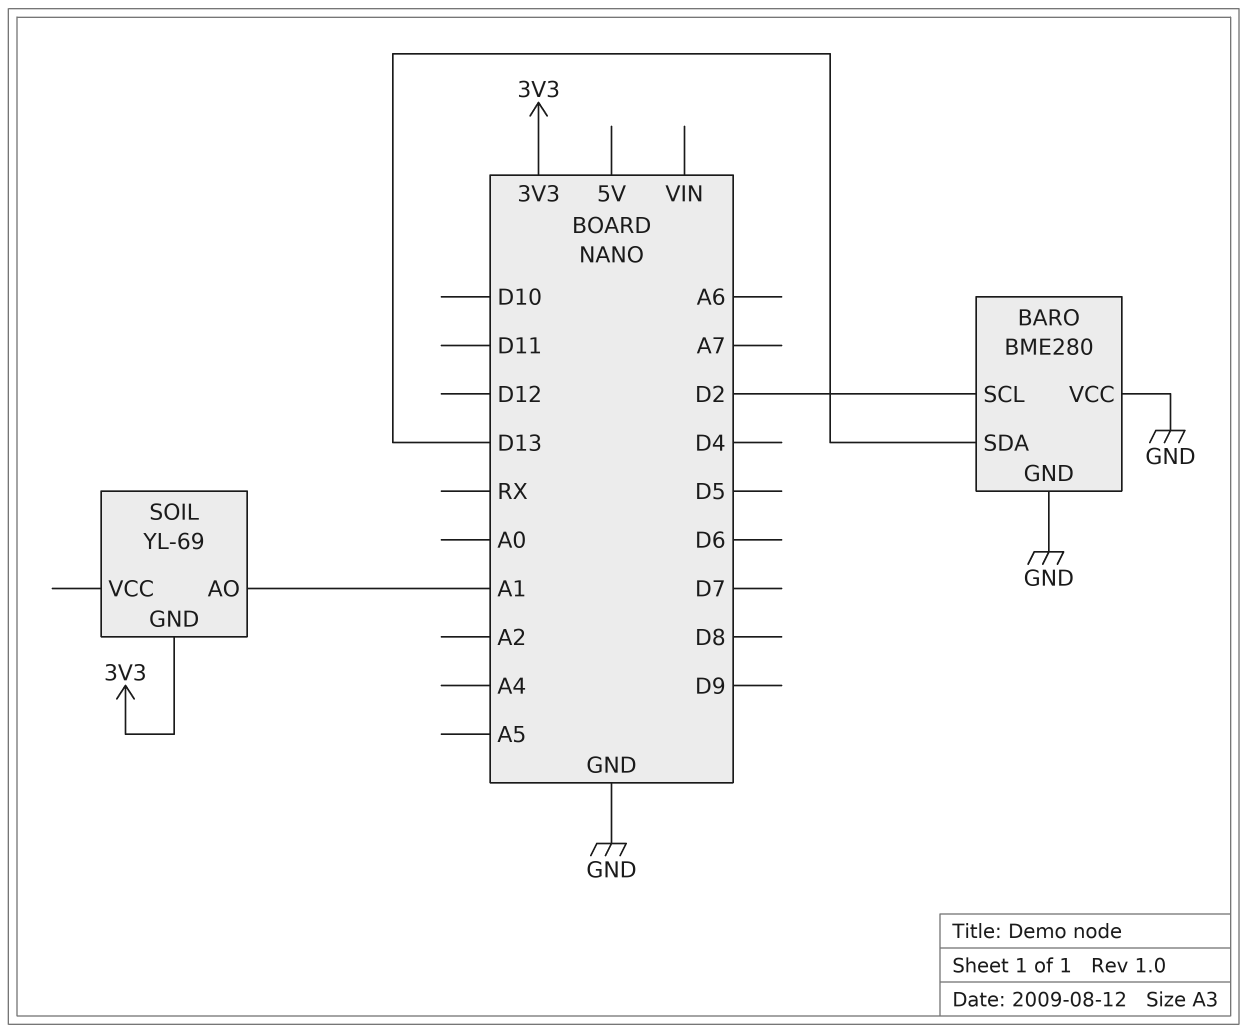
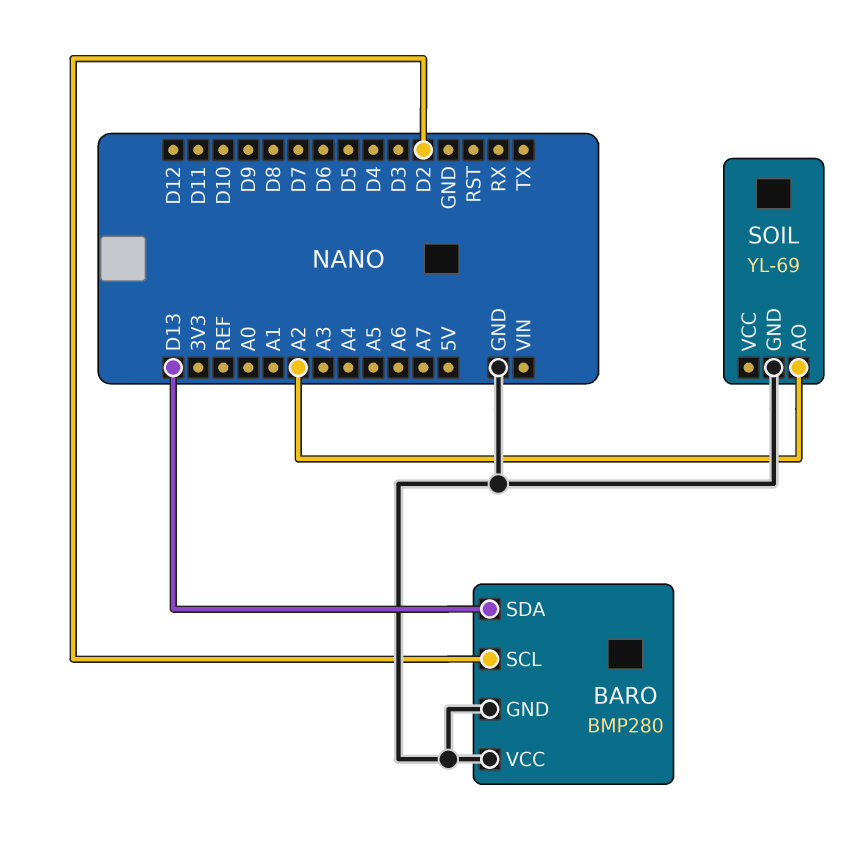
BARO: BME280 -> BMP280
SOIL pin AO: A1 -> A2
SOIL pin GND: 3V3 -> GND

